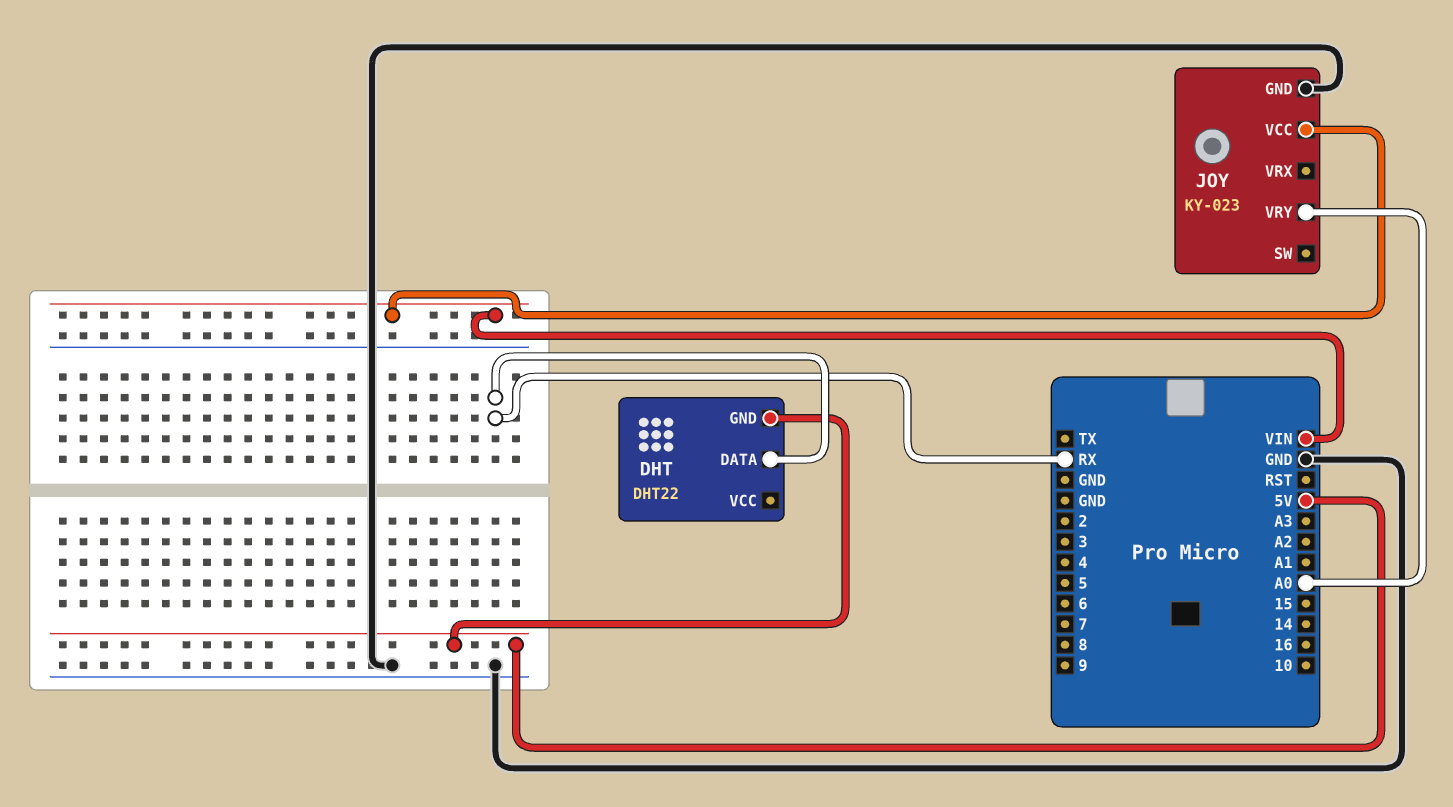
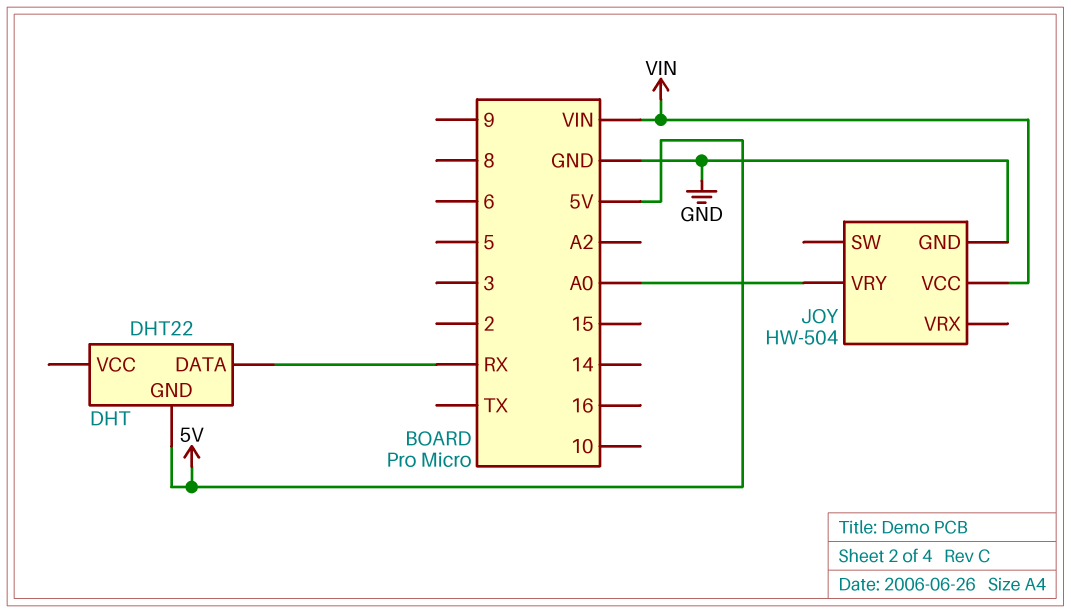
JOY: KY-023 -> HW-504

